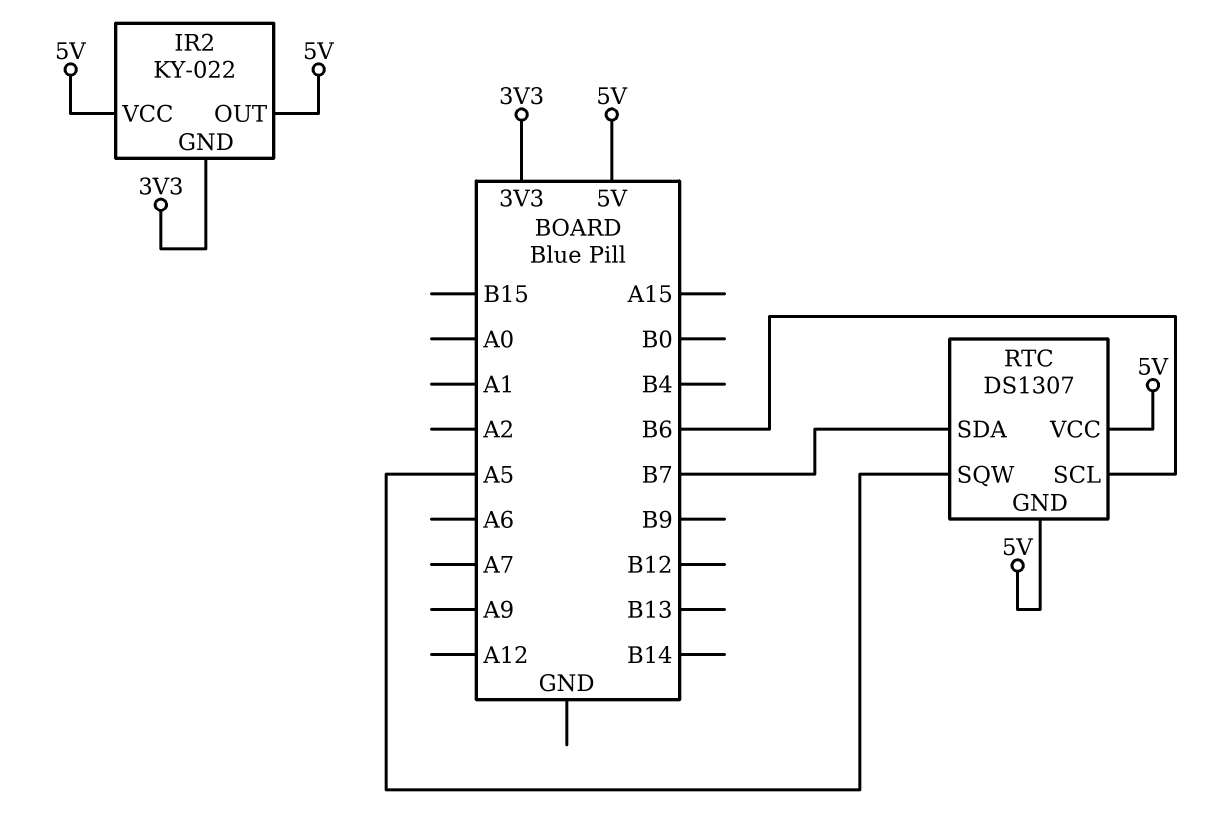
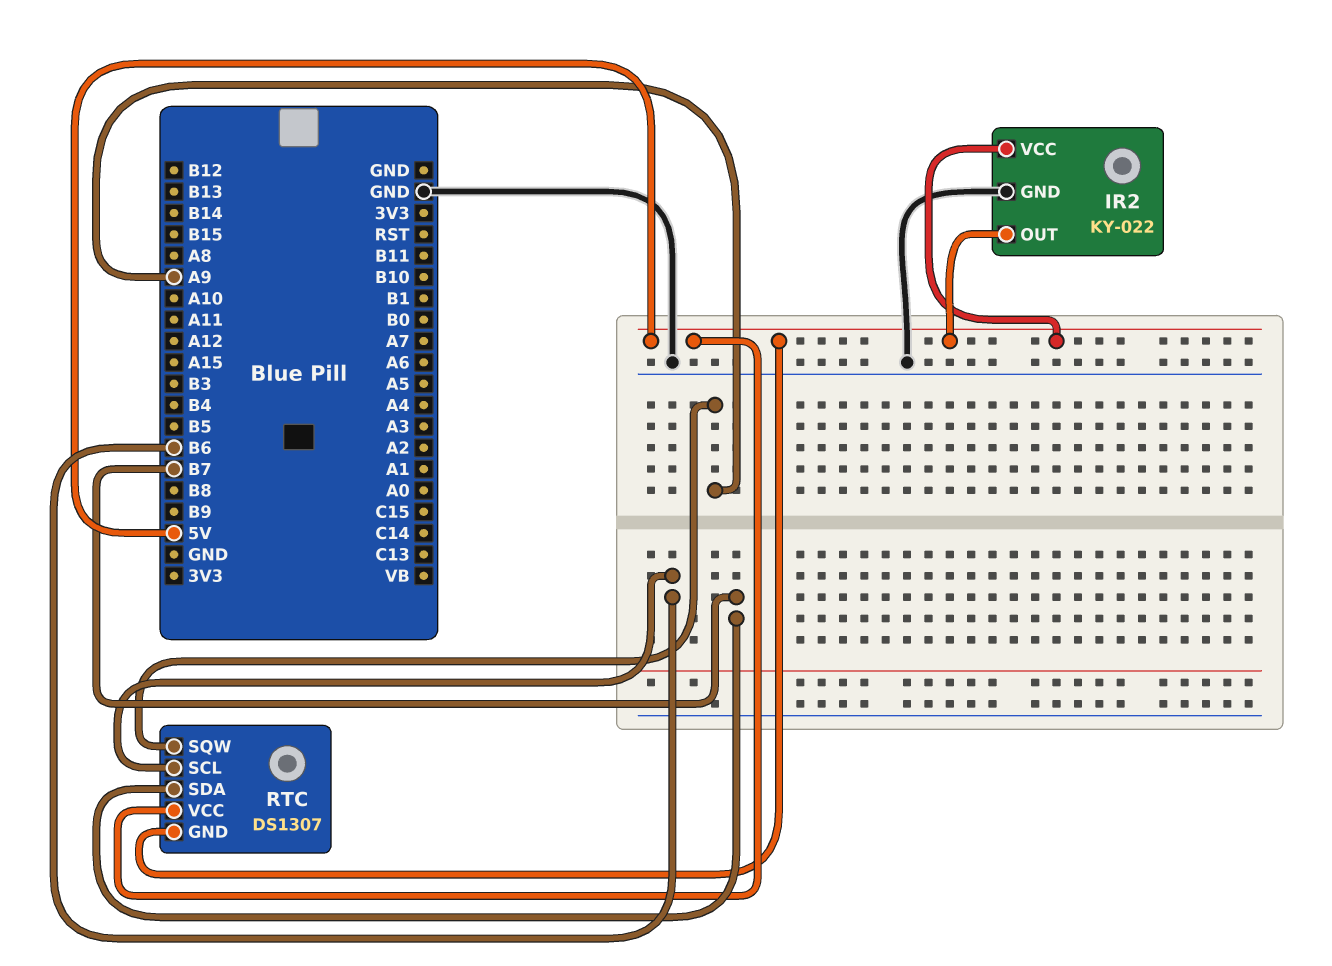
IR2 pin GND: 3V3 -> GND
RTC pin SQW: A5 -> A9

